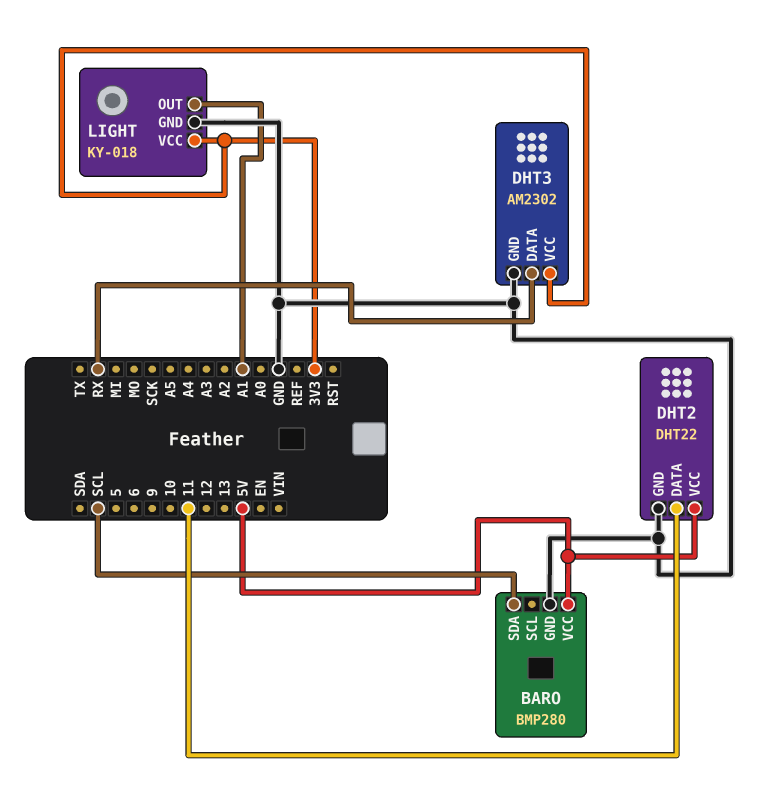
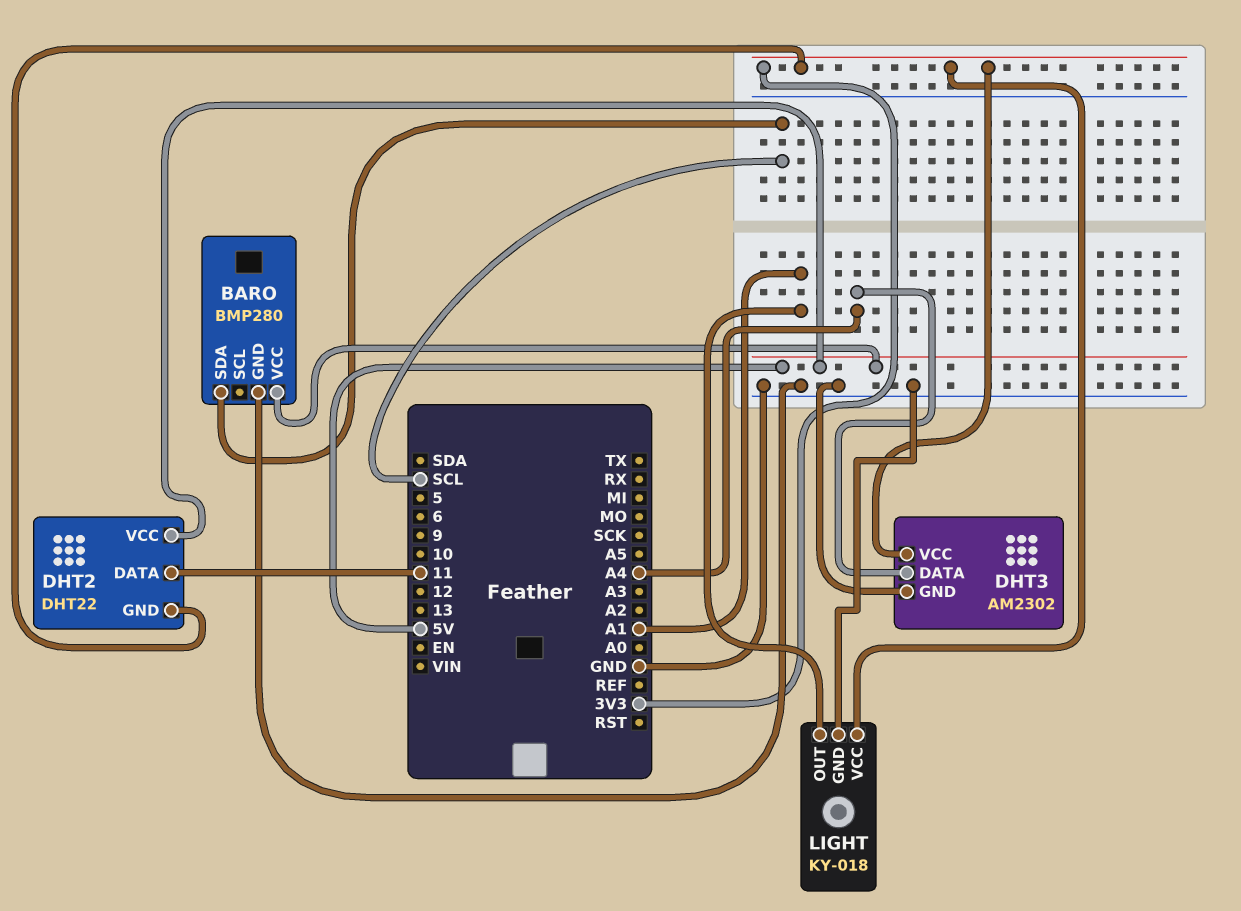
DHT2 pin GND: GND -> 3V3
DHT3 pin DATA: RX -> A4

